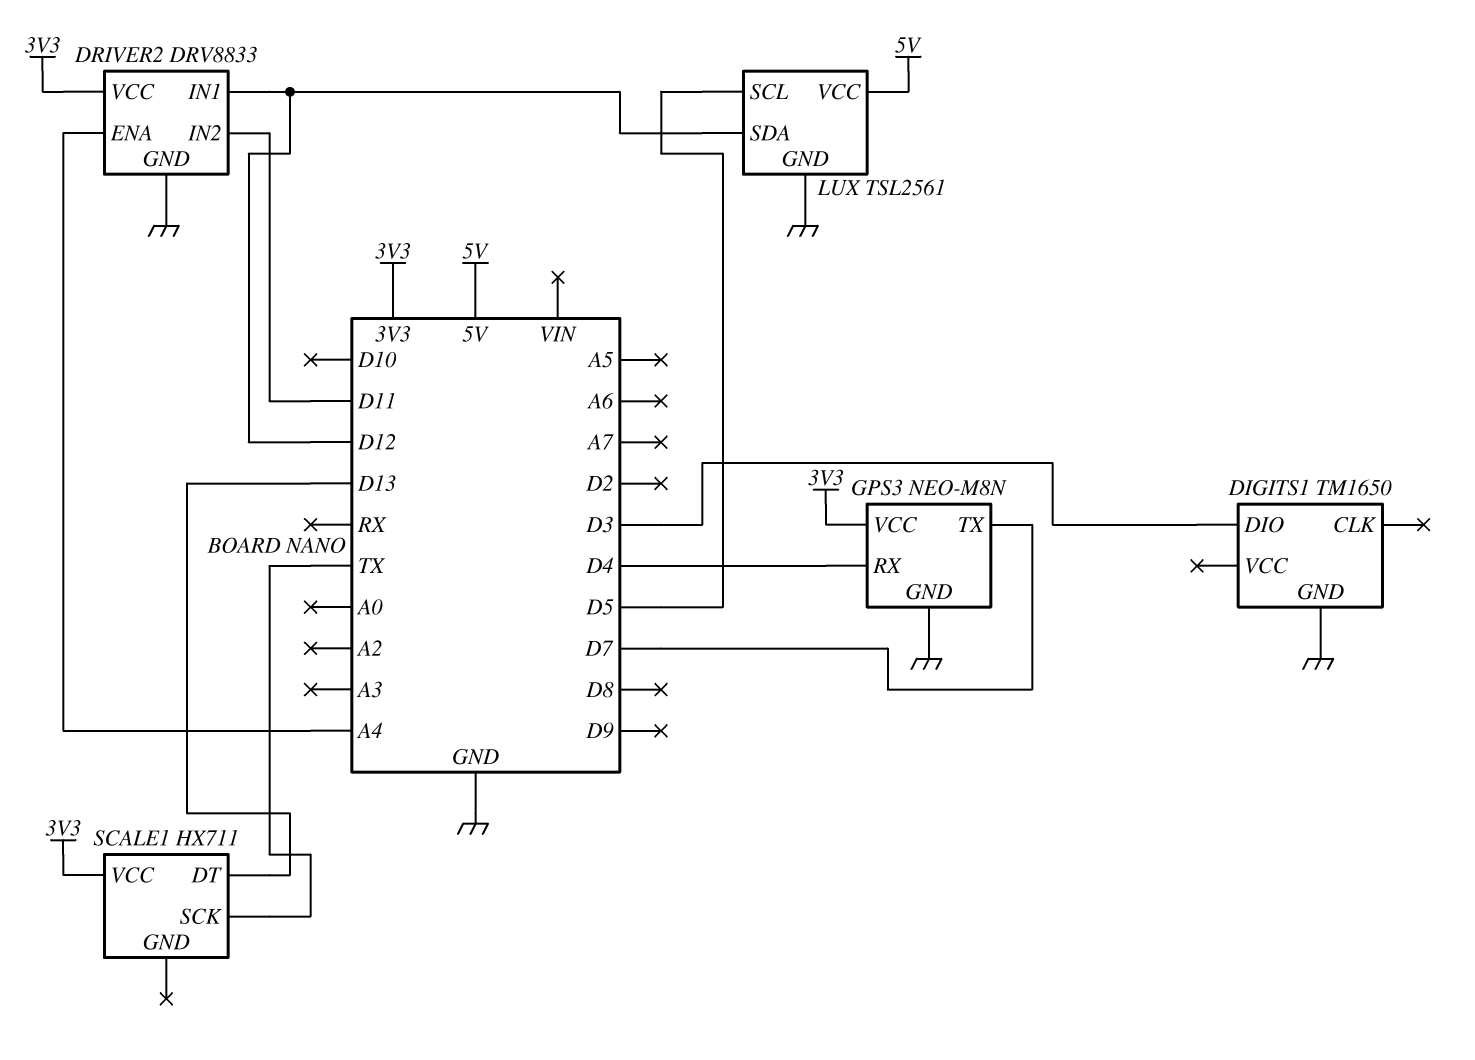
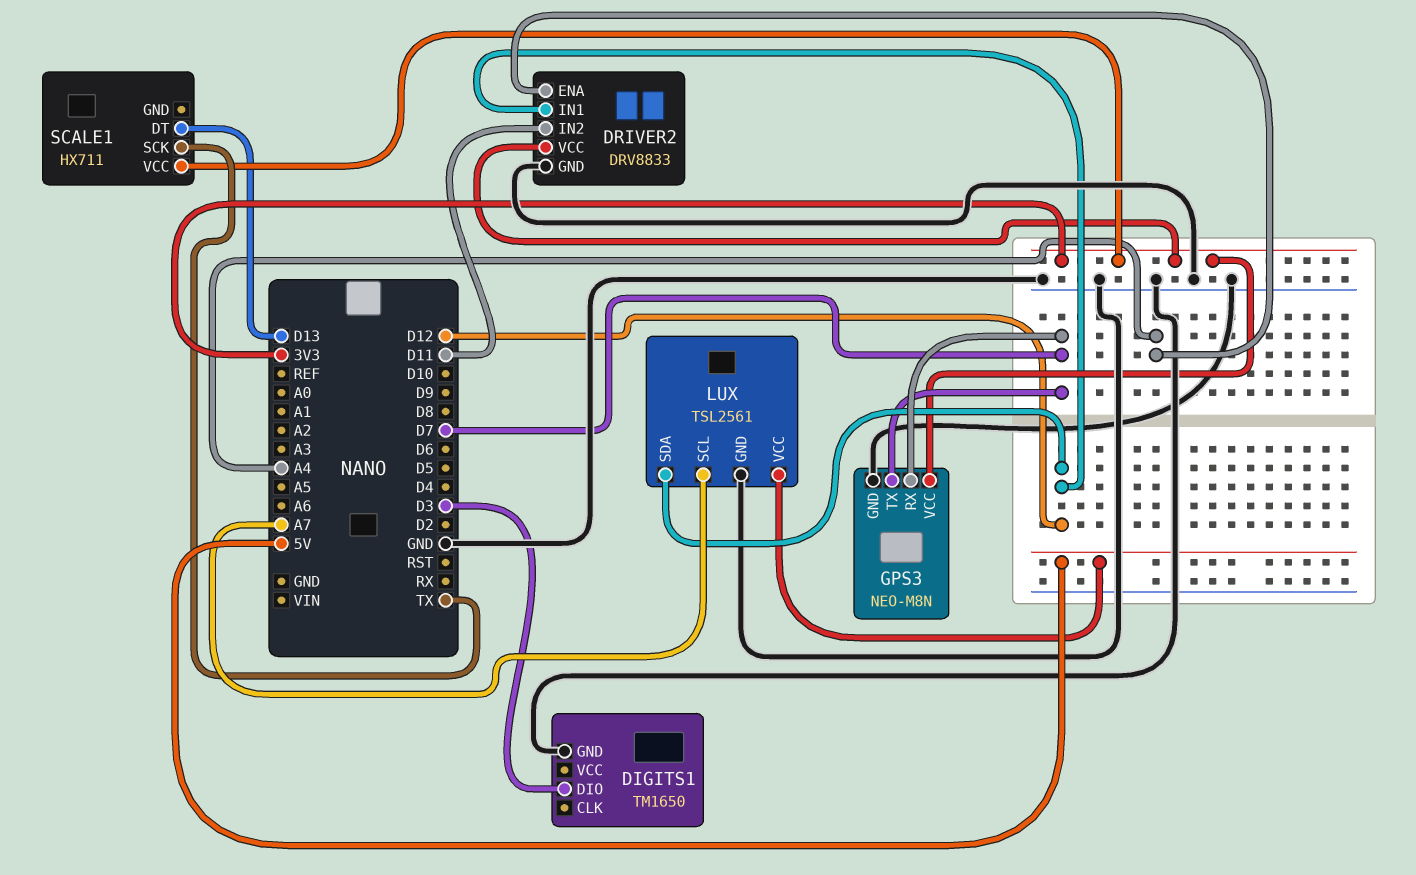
GPS3 pin RX: D4 -> D7
LUX pin SCL: D5 -> A7

